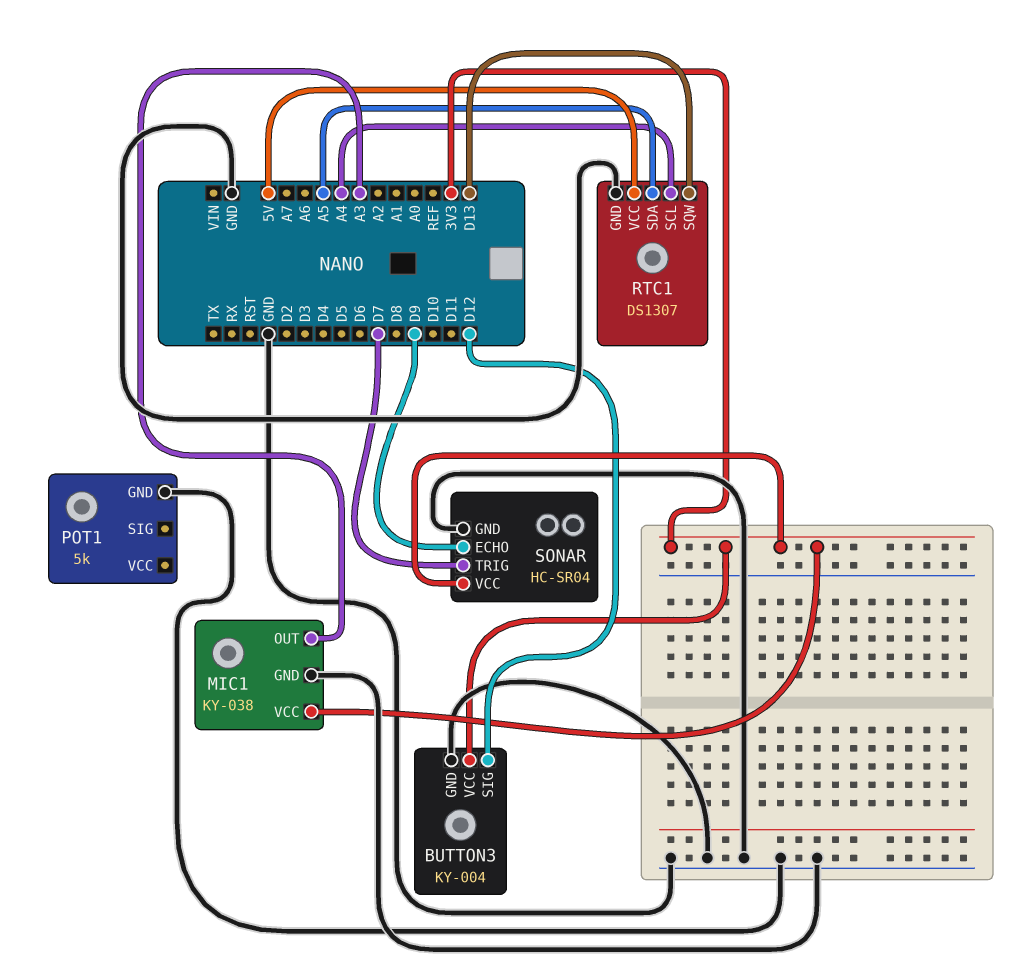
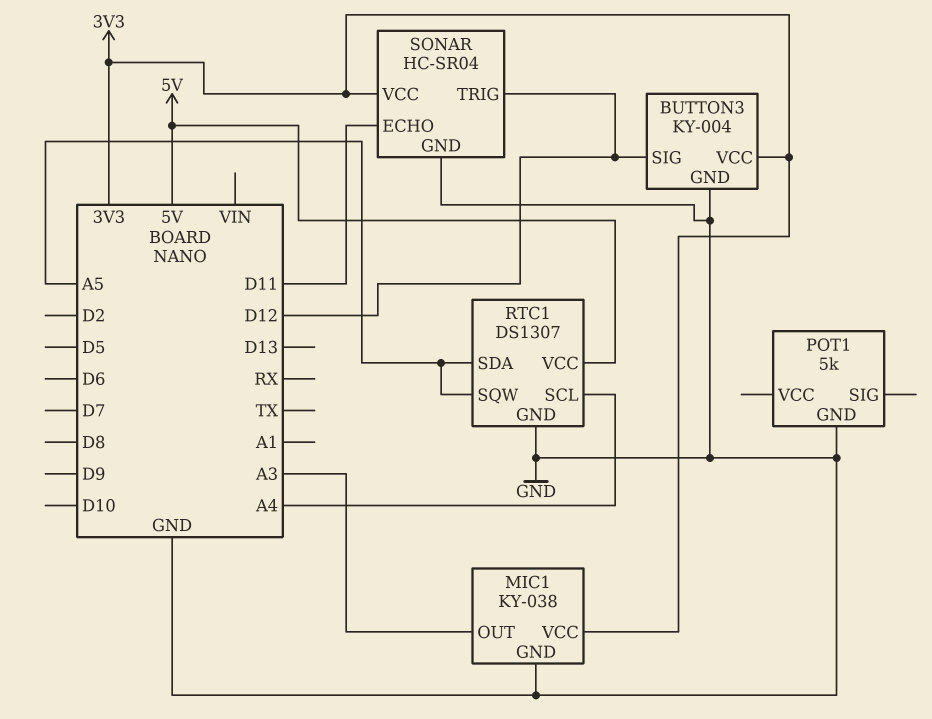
RTC1 pin SQW: D13 -> A5
SONAR pin ECHO: D9 -> D11
SONAR pin TRIG: D7 -> D12

